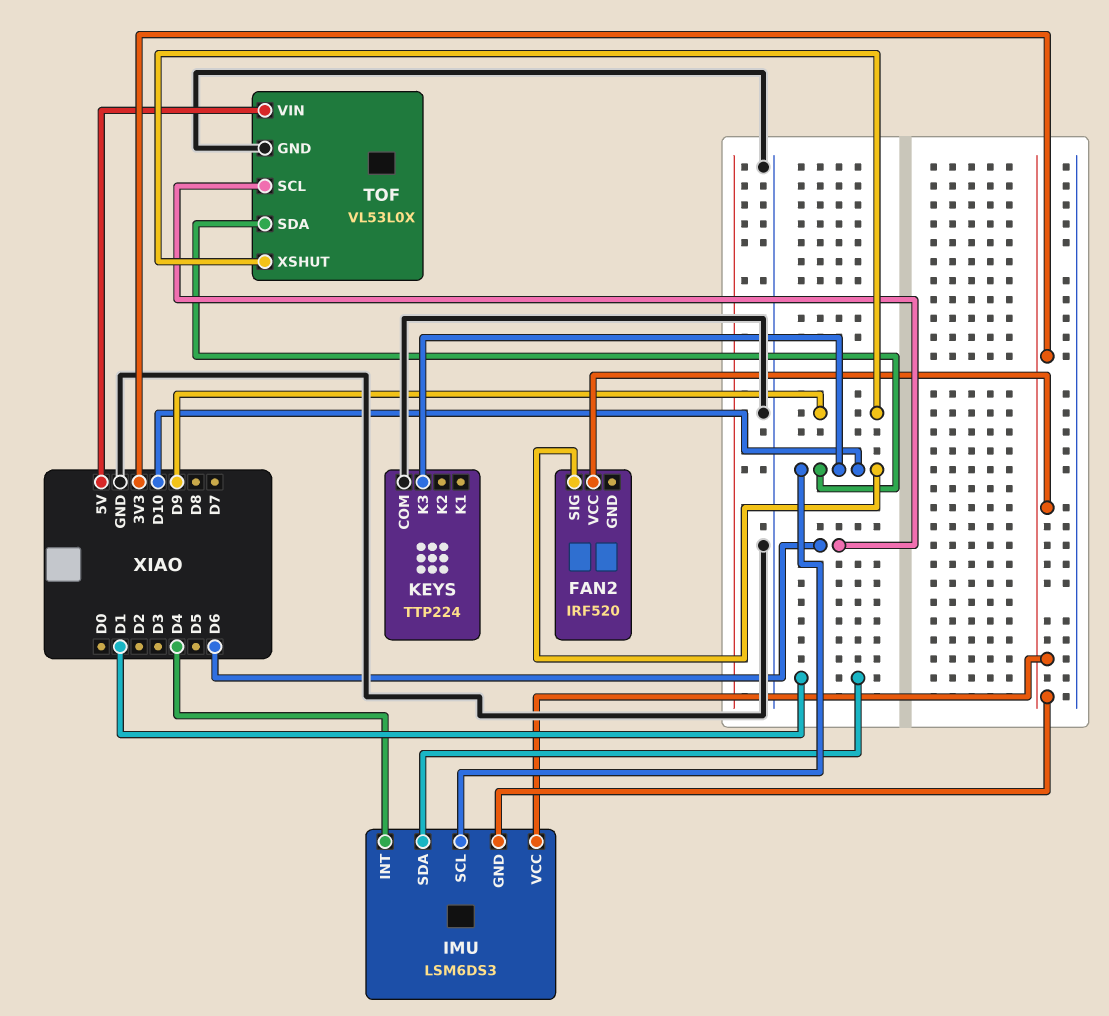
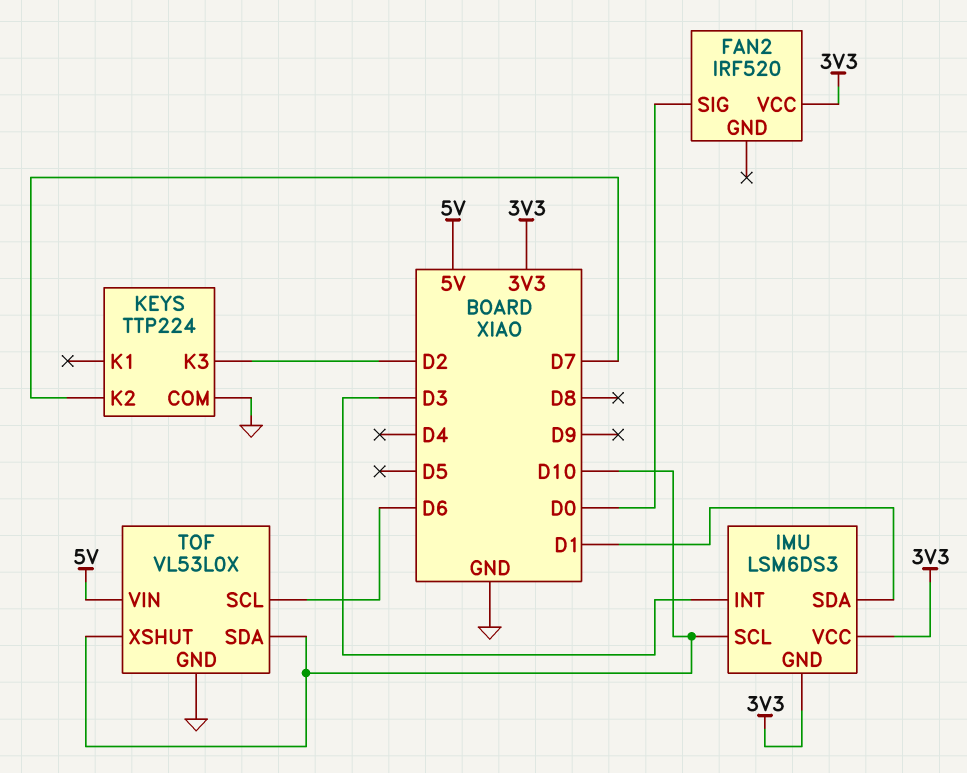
FAN2 pin SIG: D10 -> D0
IMU pin INT: D4 -> D3
KEYS pin K2: none -> D7
KEYS pin K3: D10 -> D2
TOF pin XSHUT: D9 -> D10

